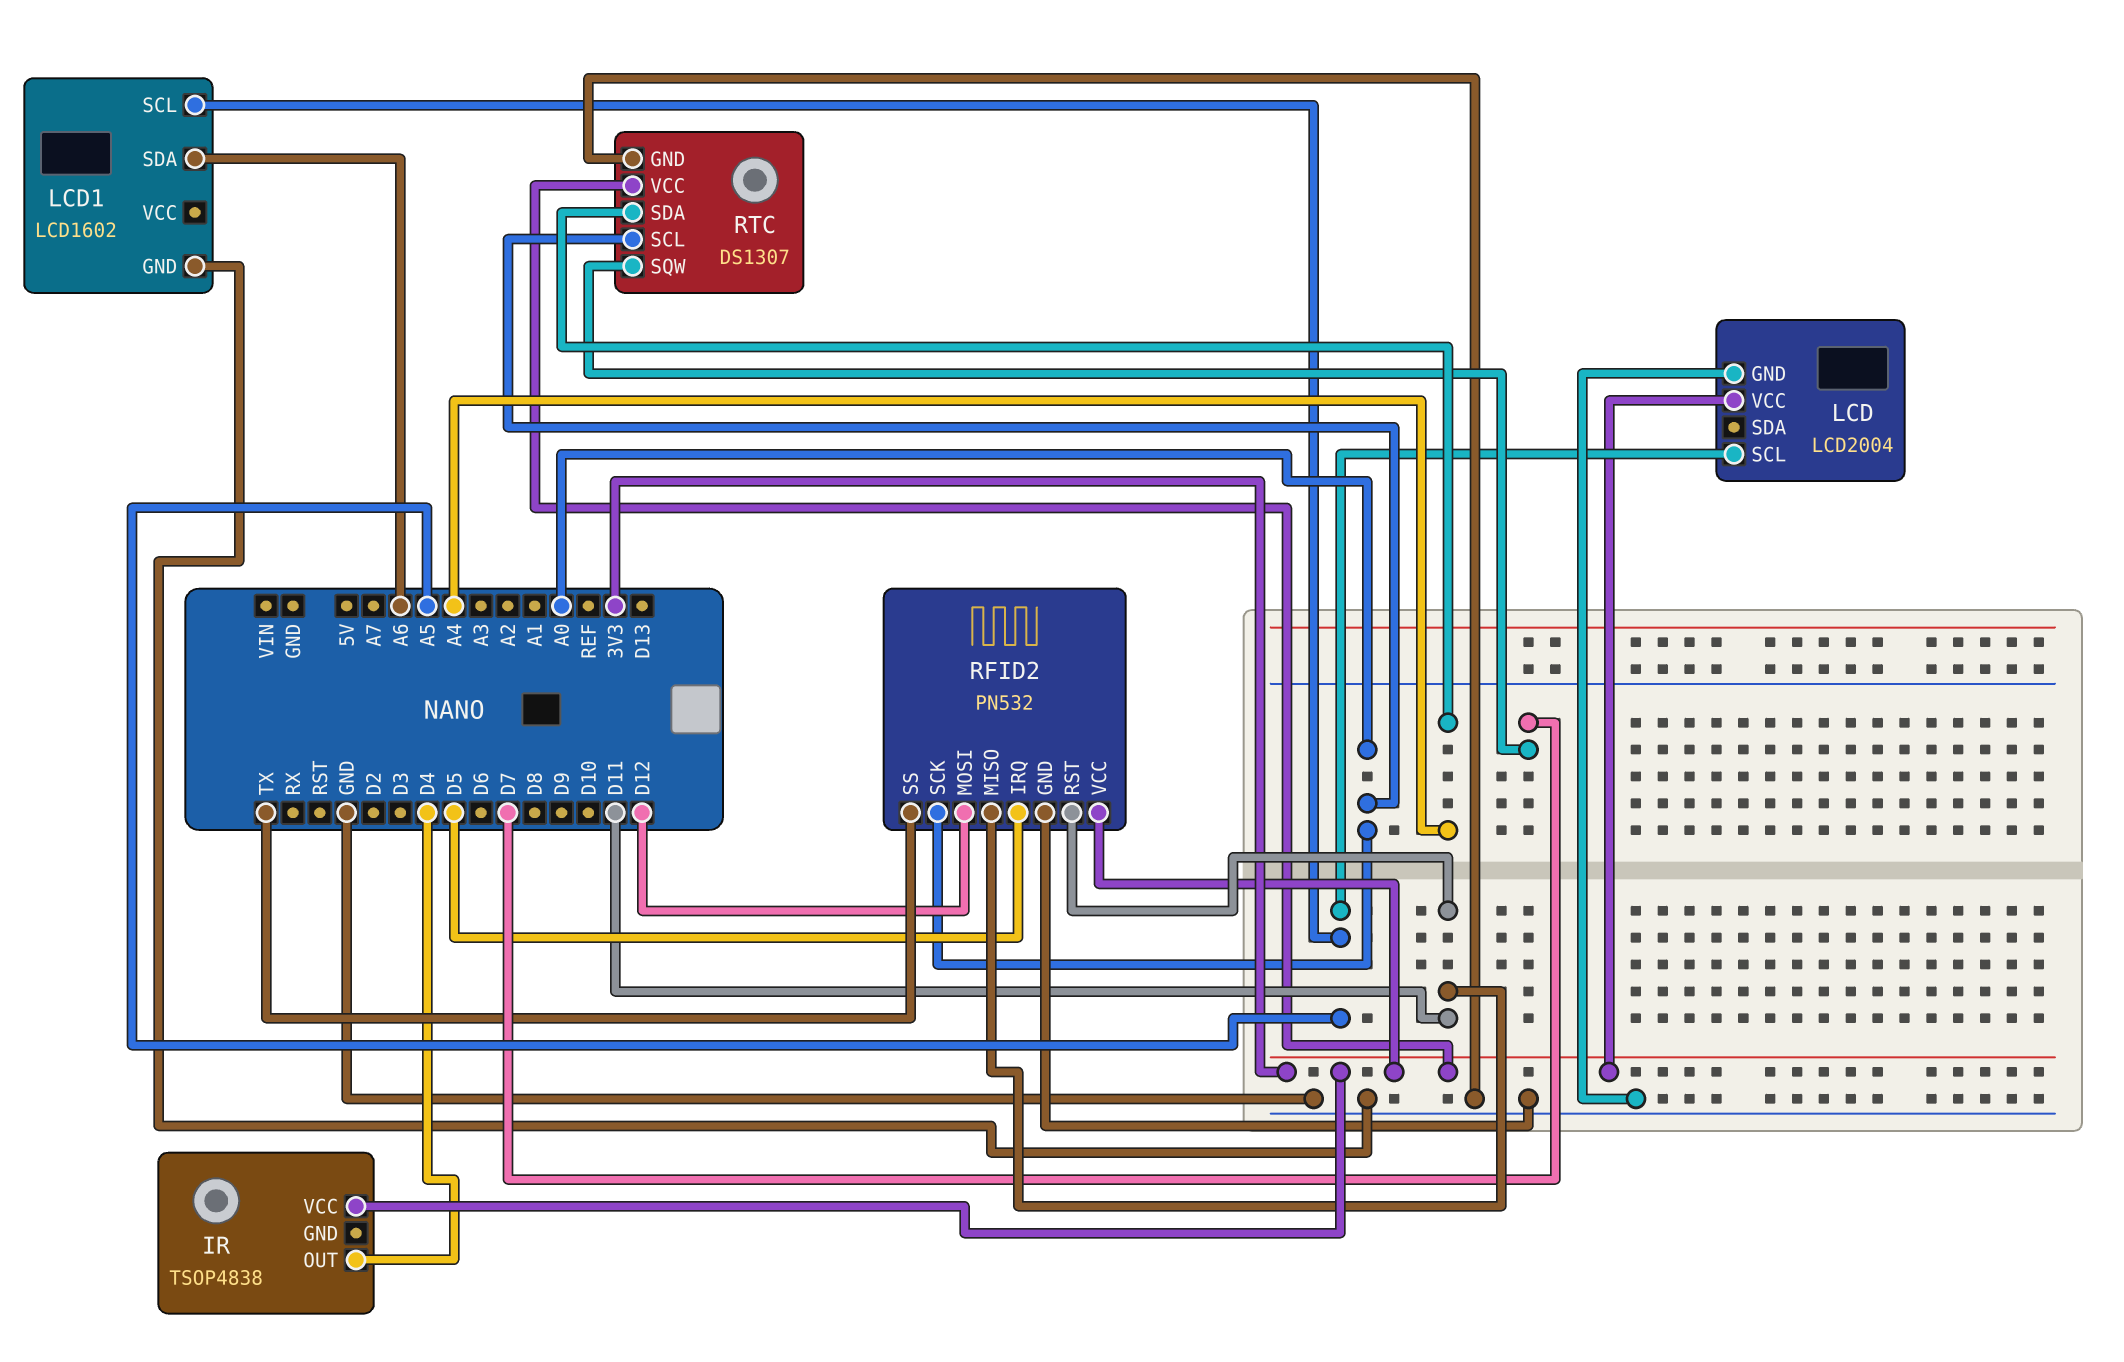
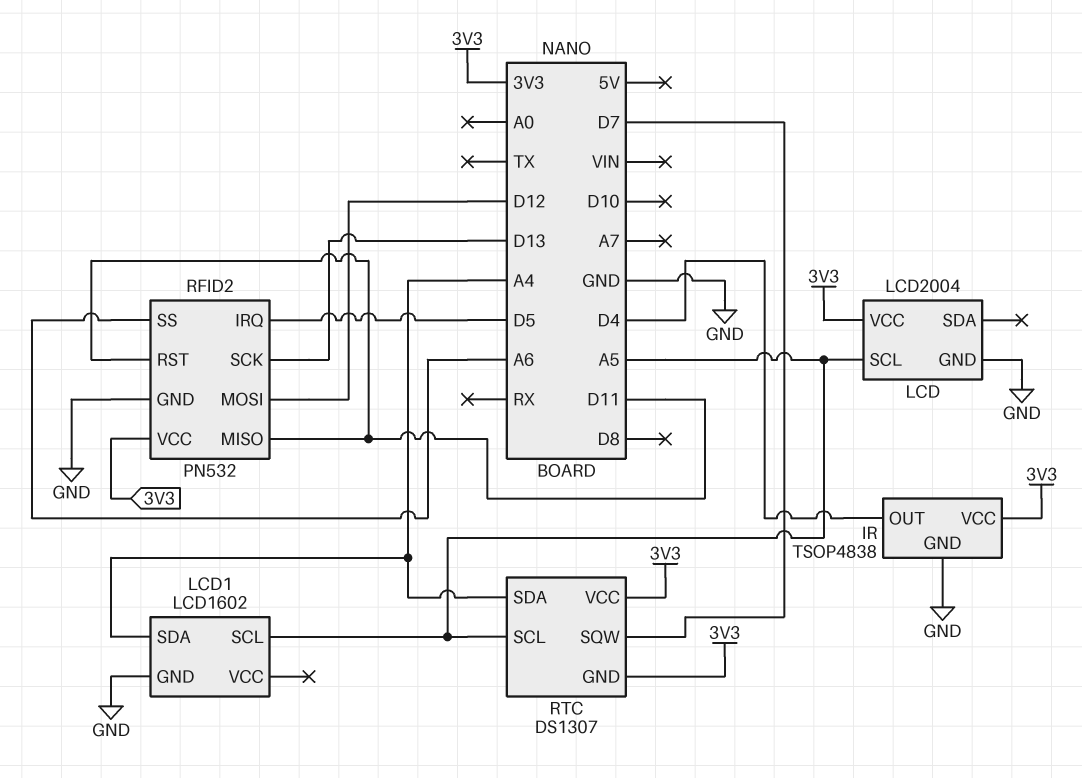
IR pin GND: none -> GND
LCD1 pin SDA: A6 -> A4
RFID2 pin SCK: A0 -> D13
RFID2 pin SS: TX -> A6
RTC pin GND: GND -> 3V3
RTC pin SCL: A0 -> A5

